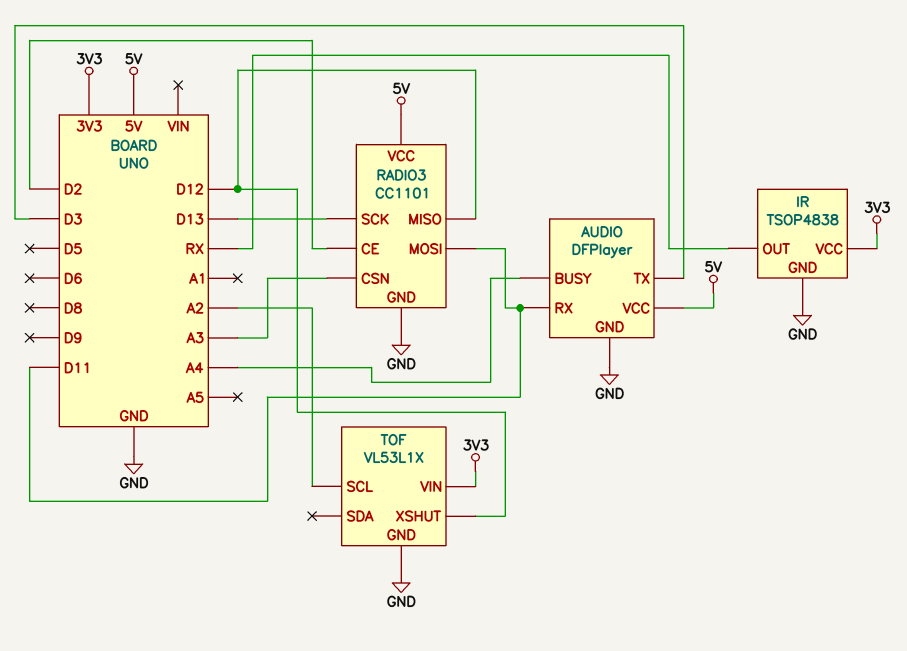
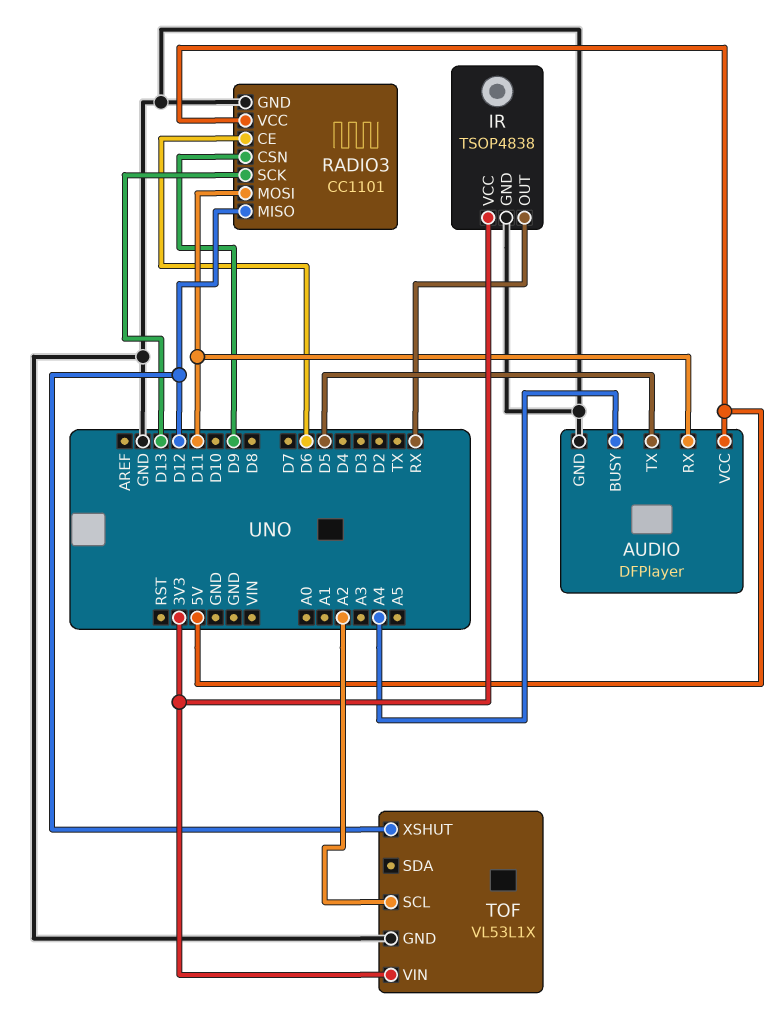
AUDIO pin TX: D3 -> D5
RADIO3 pin CE: D2 -> D6
RADIO3 pin CSN: A3 -> D9

